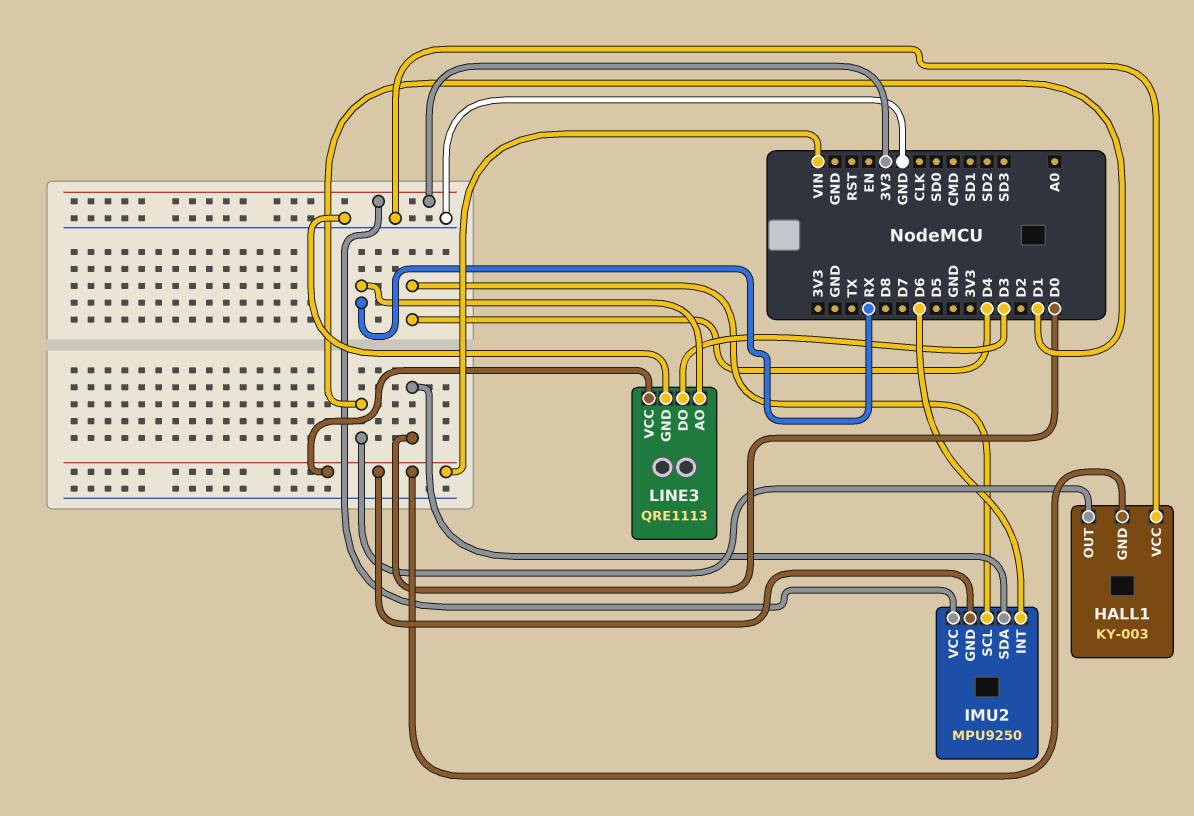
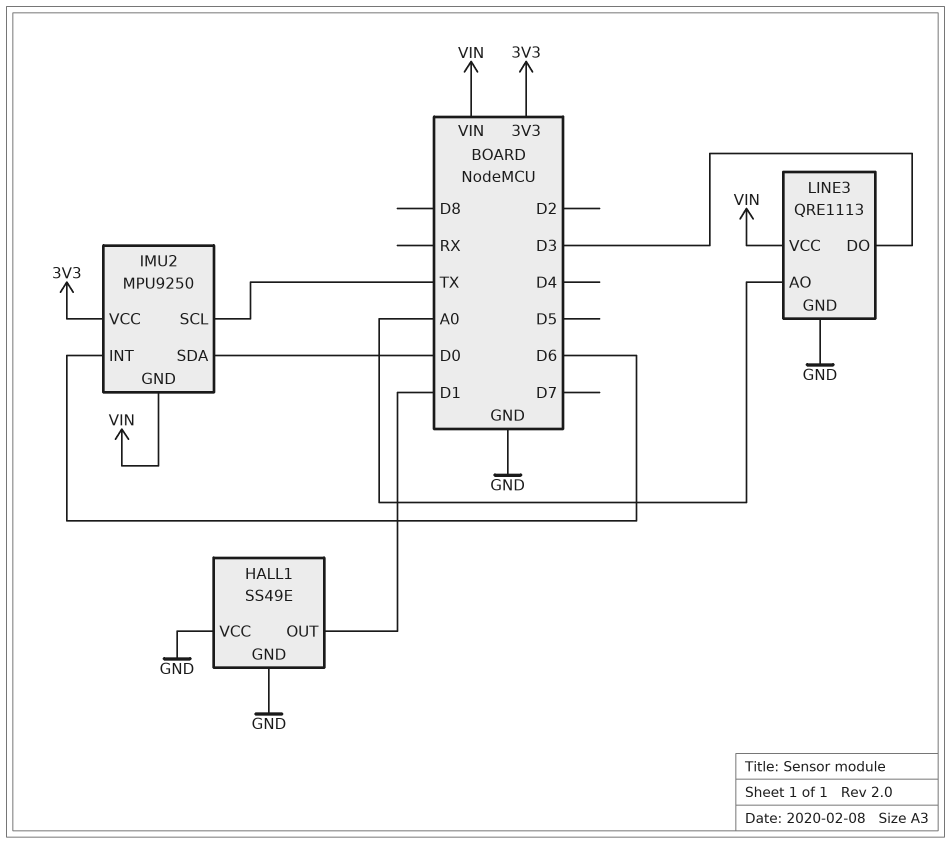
HALL1: KY-003 -> SS49E
HALL1 pin GND: VIN -> GND
IMU2 pin SCL: D4 -> TX
LINE3 pin AO: RX -> A0

